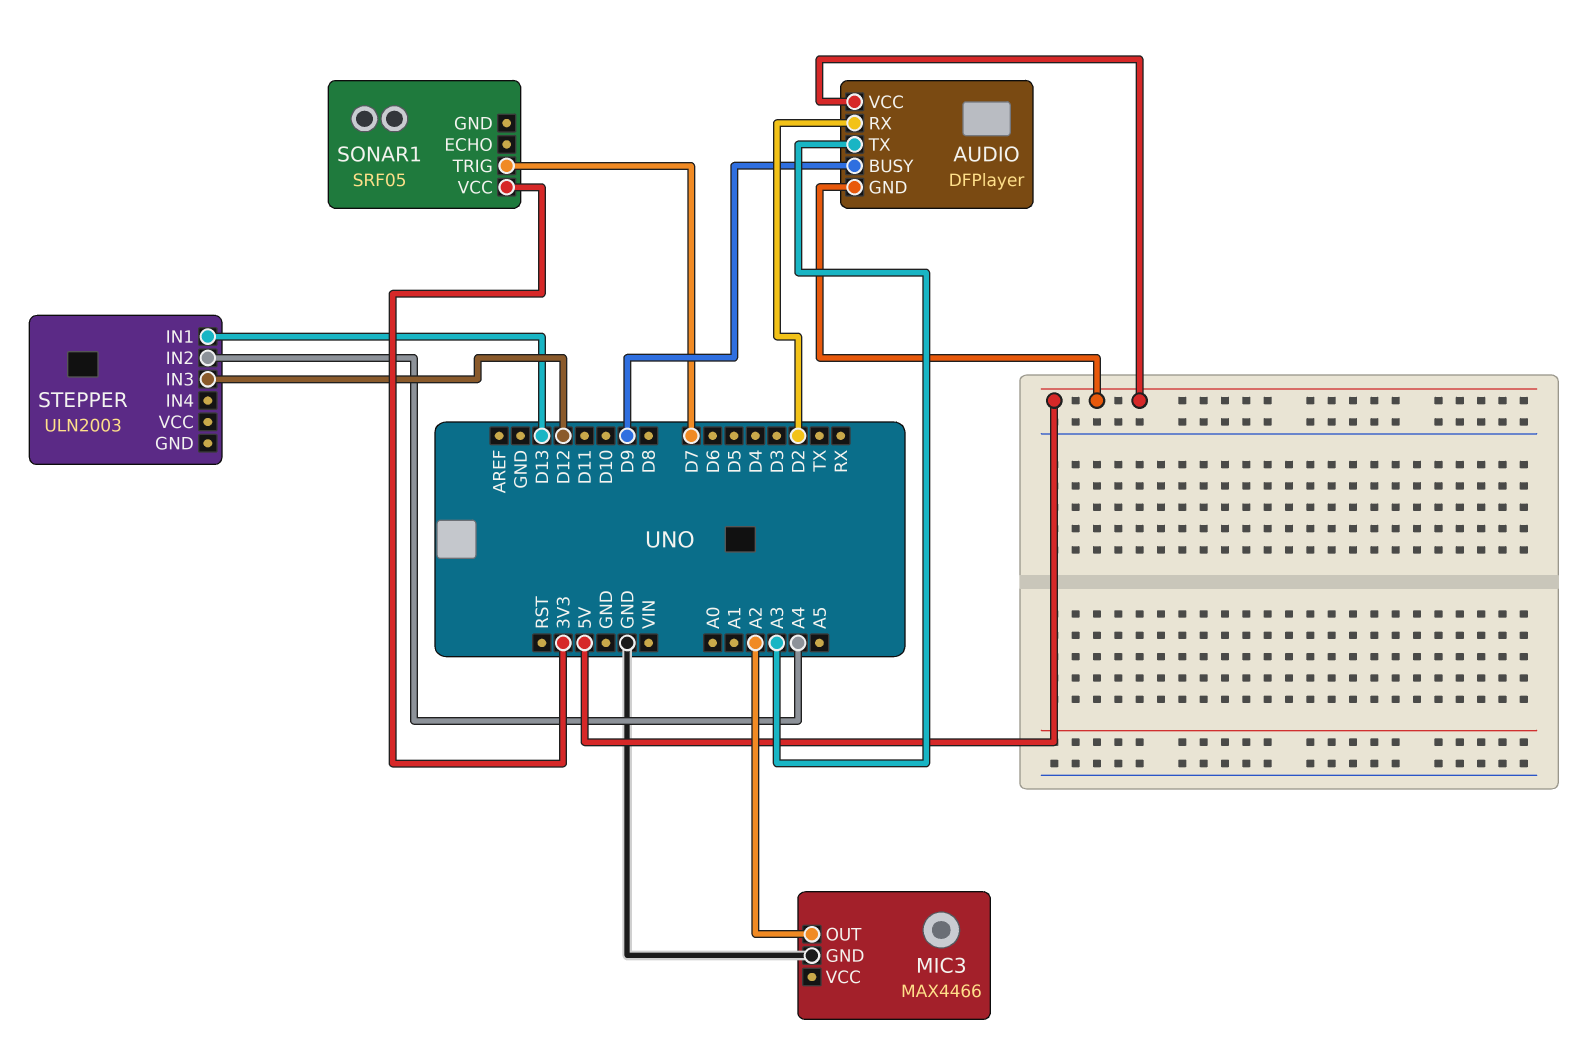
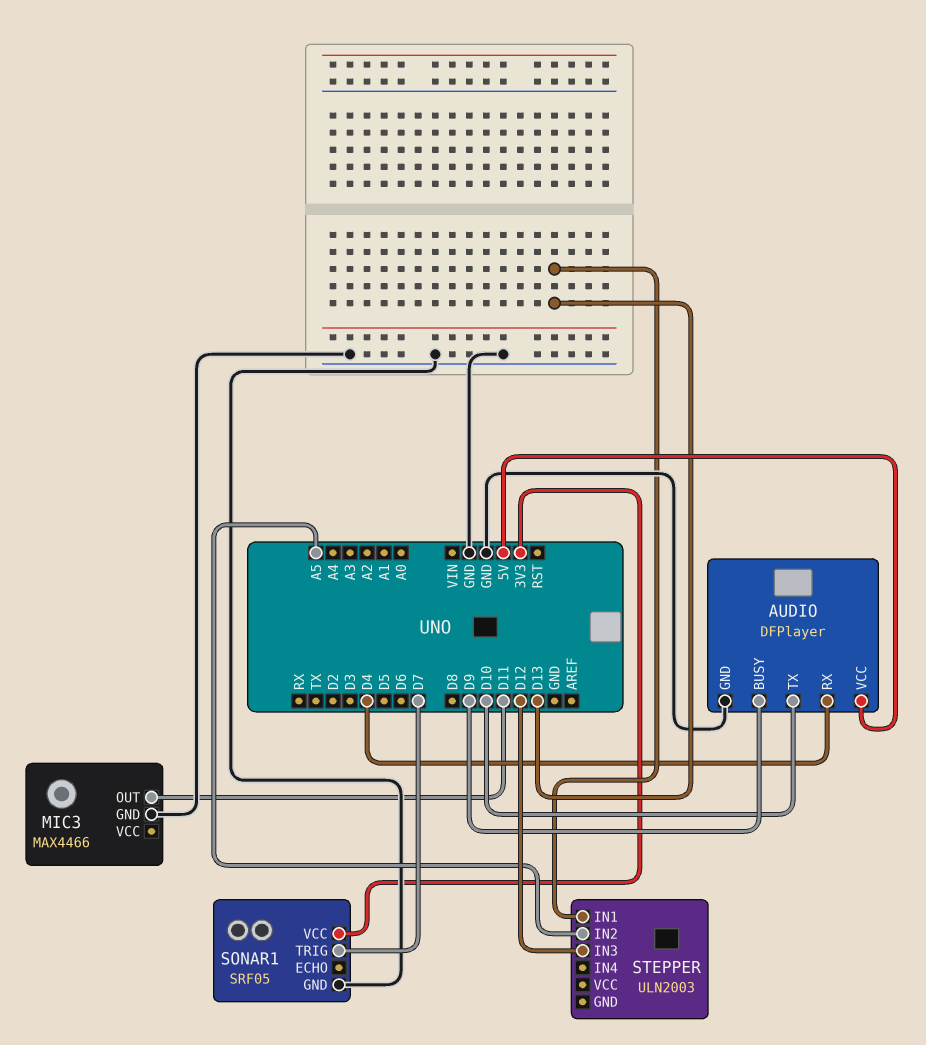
AUDIO pin GND: 5V -> GND
AUDIO pin RX: D2 -> D4
AUDIO pin TX: A3 -> D10
MIC3 pin OUT: A2 -> D11
SONAR1 pin GND: none -> GND
STEPPER pin IN2: A4 -> A5

